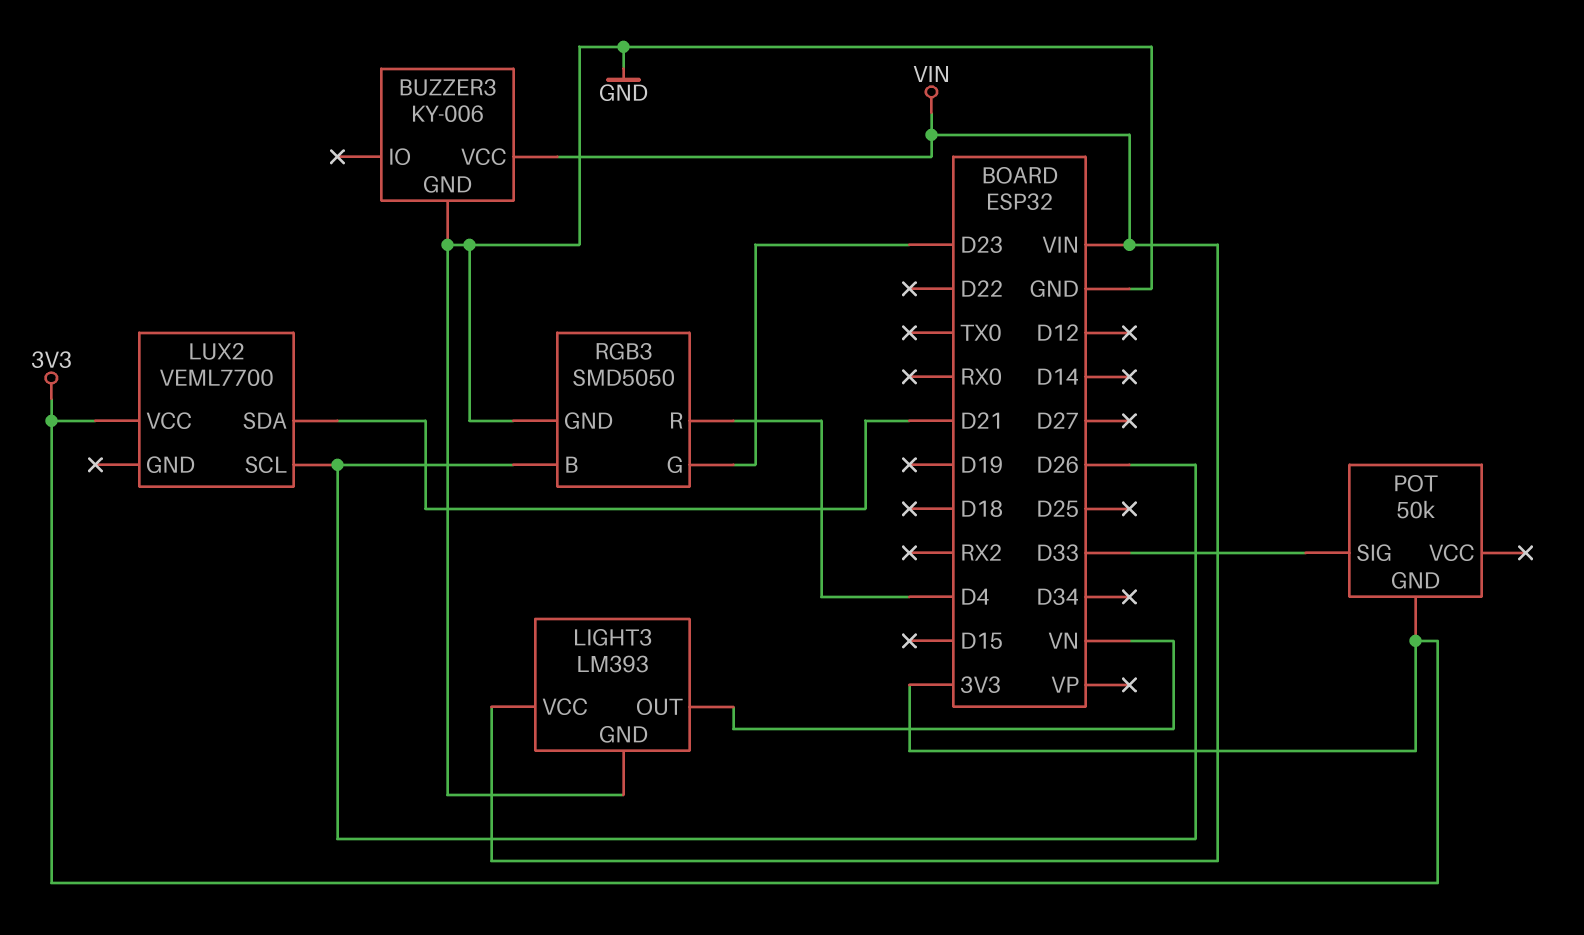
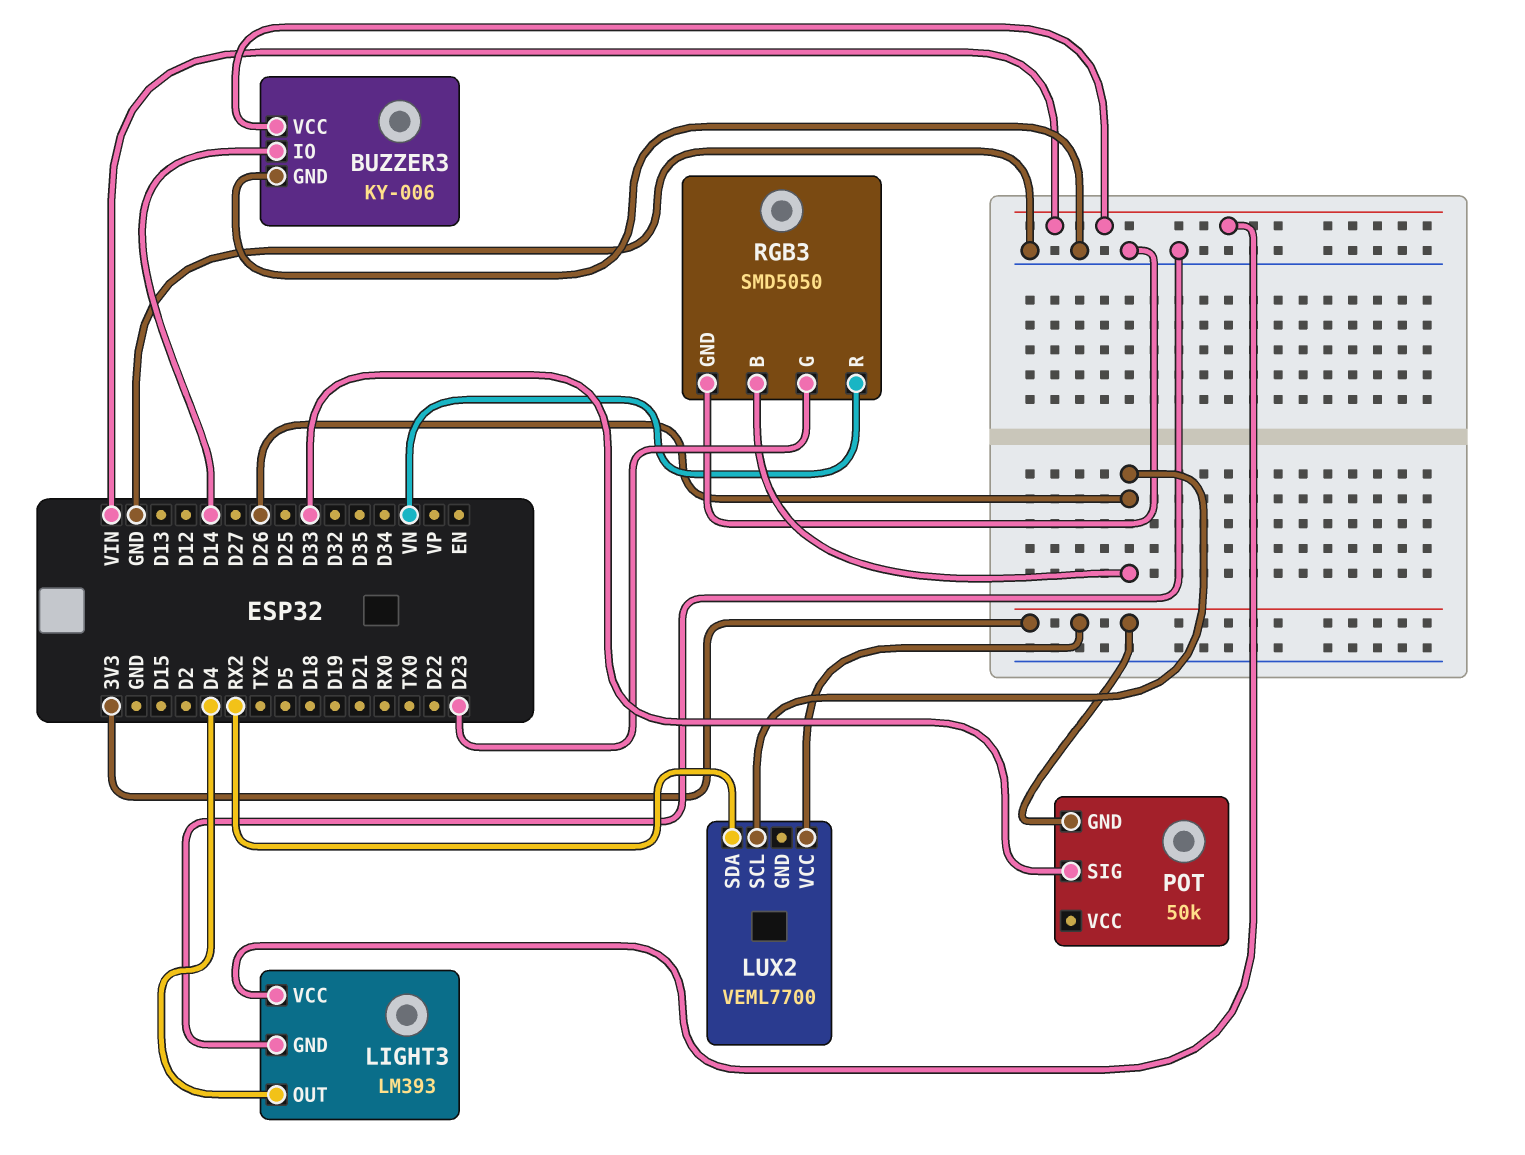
BUZZER3 pin IO: none -> D14
LIGHT3 pin OUT: VN -> D4
LUX2 pin SDA: D21 -> RX2
RGB3 pin R: D4 -> VN

